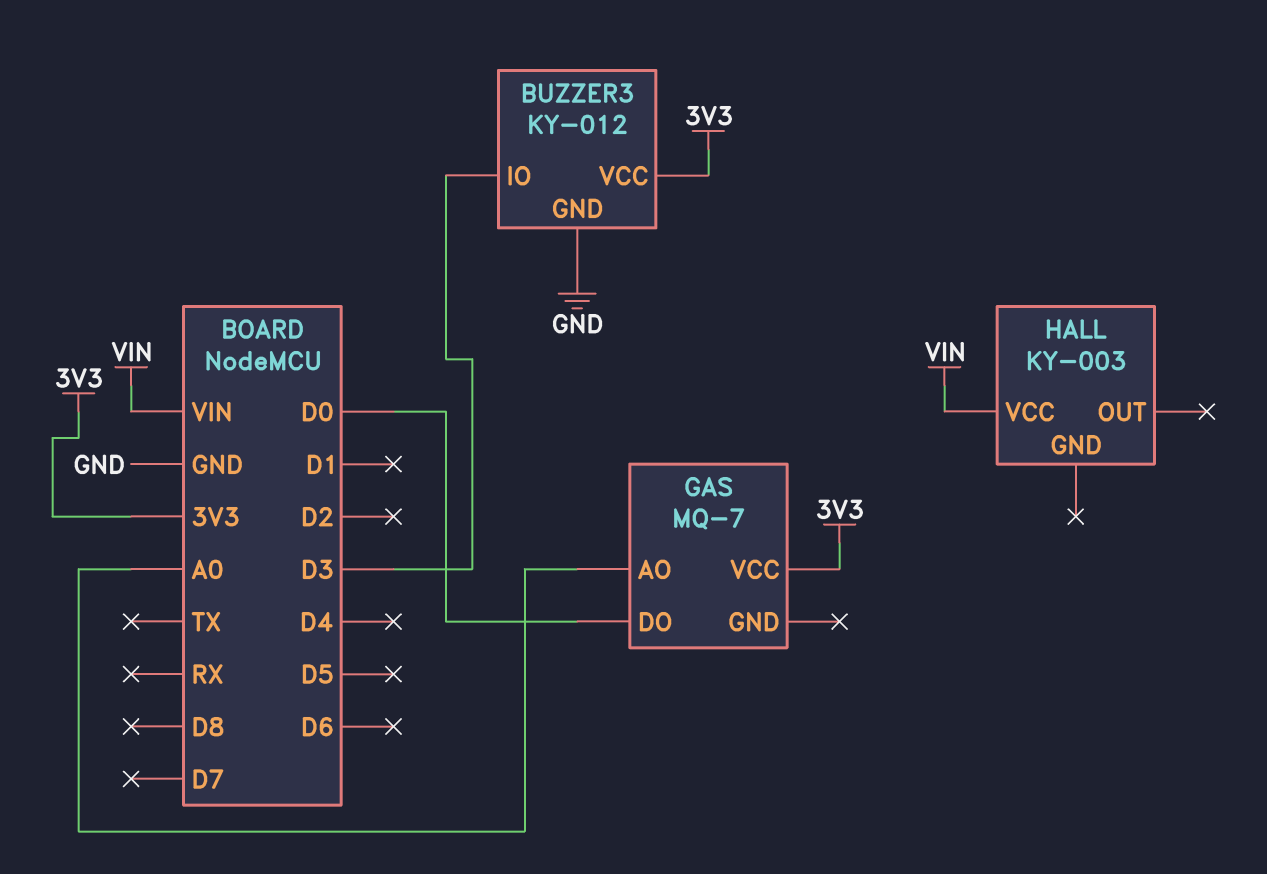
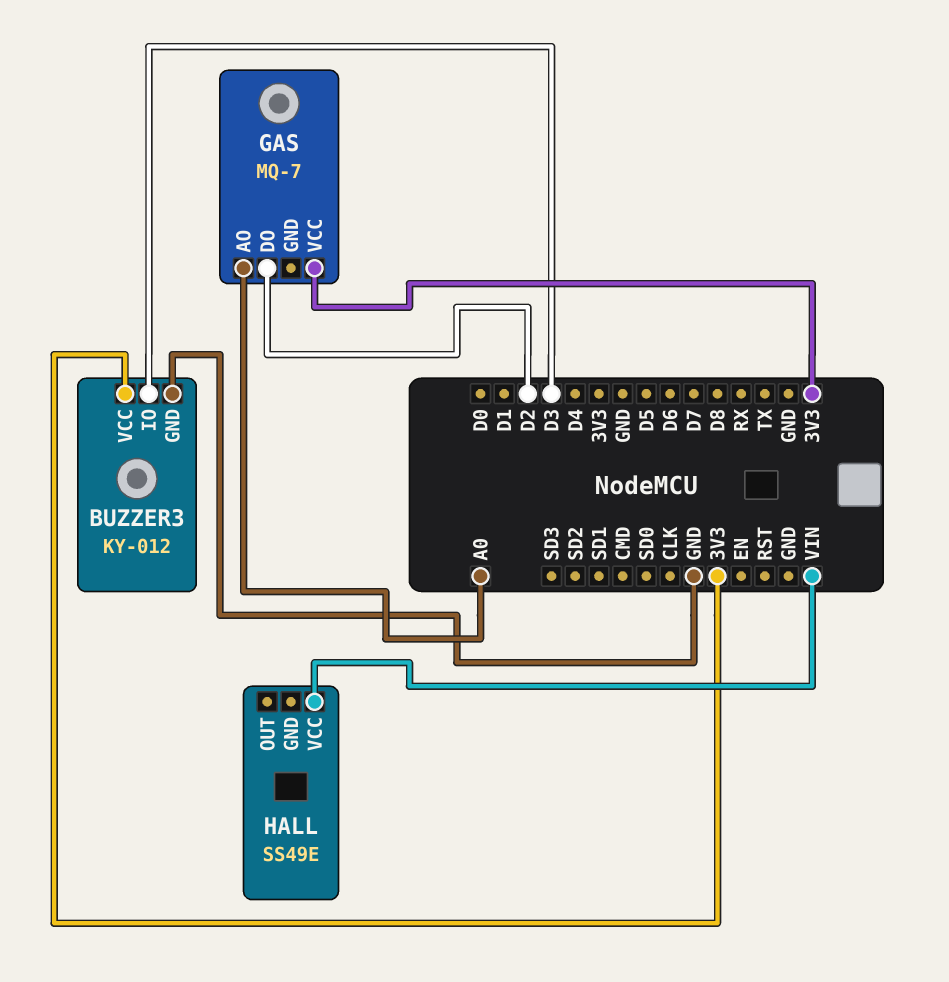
GAS pin DO: D0 -> D2
HALL: KY-003 -> SS49E

